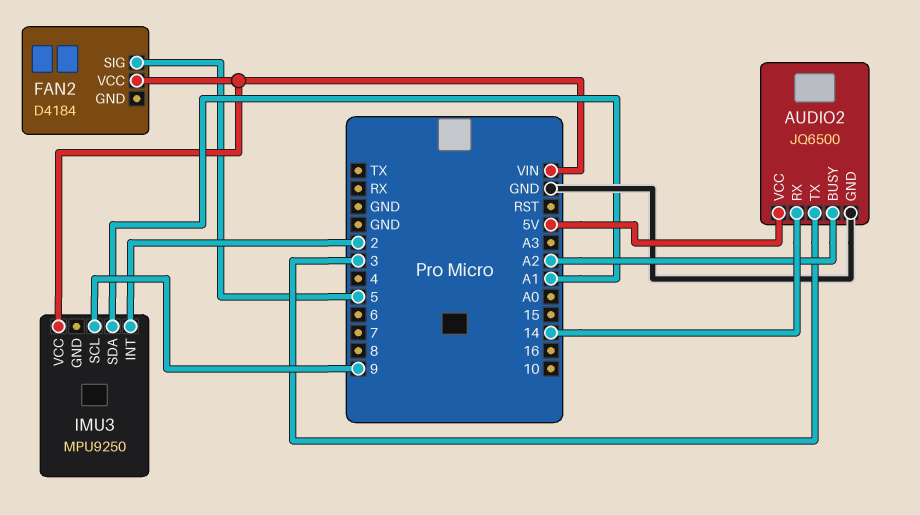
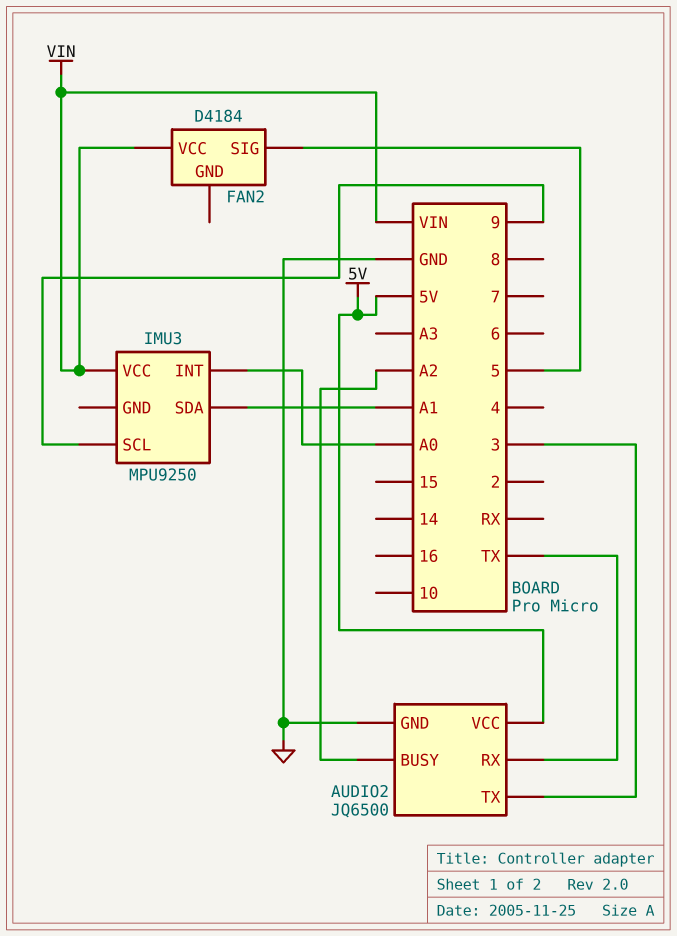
AUDIO2 pin RX: 14 -> TX
IMU3 pin INT: 2 -> A0

